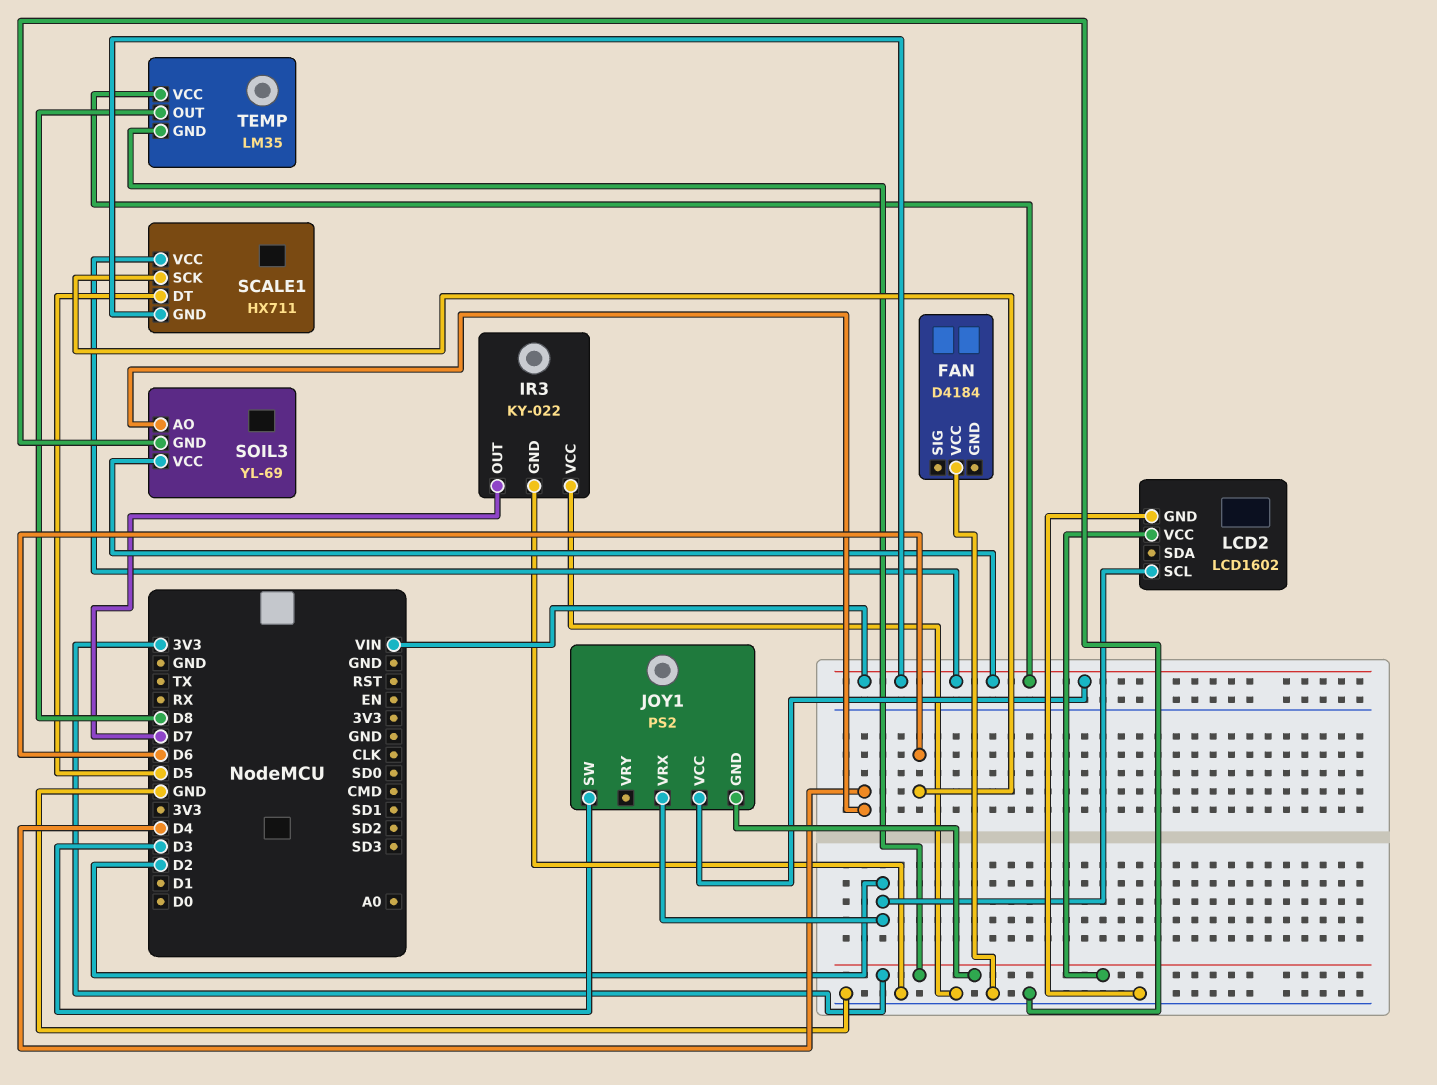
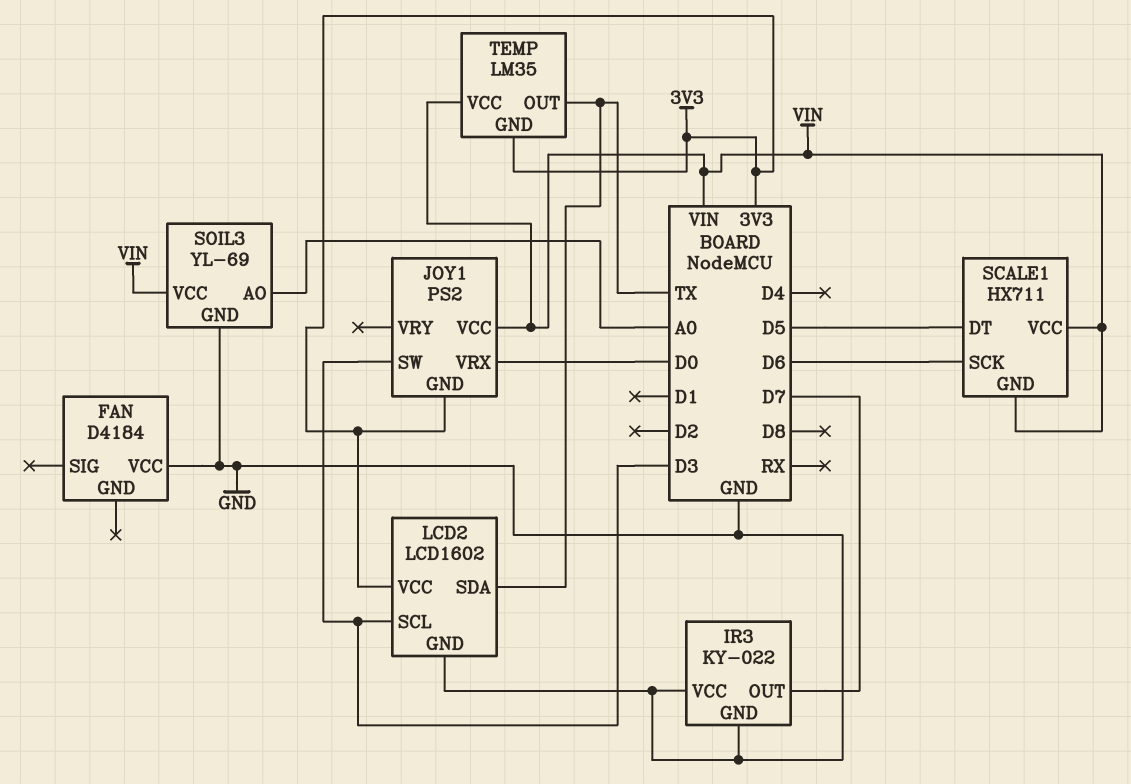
JOY1 pin VRX: D2 -> D0
LCD2 pin SCL: D2 -> D3
LCD2 pin SDA: none -> TX
SOIL3 pin AO: D4 -> A0
TEMP pin OUT: D8 -> TX

